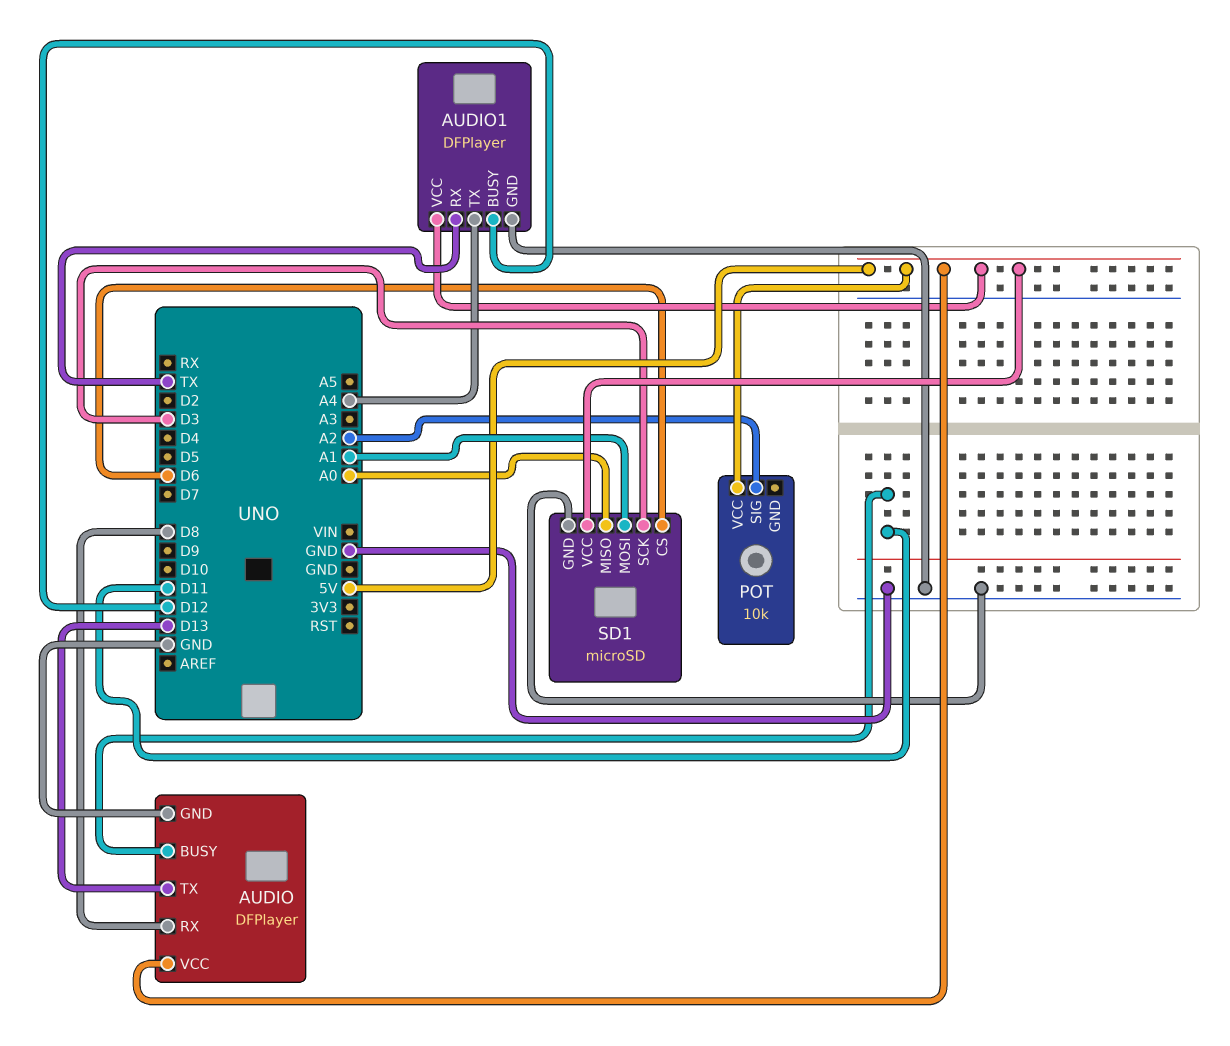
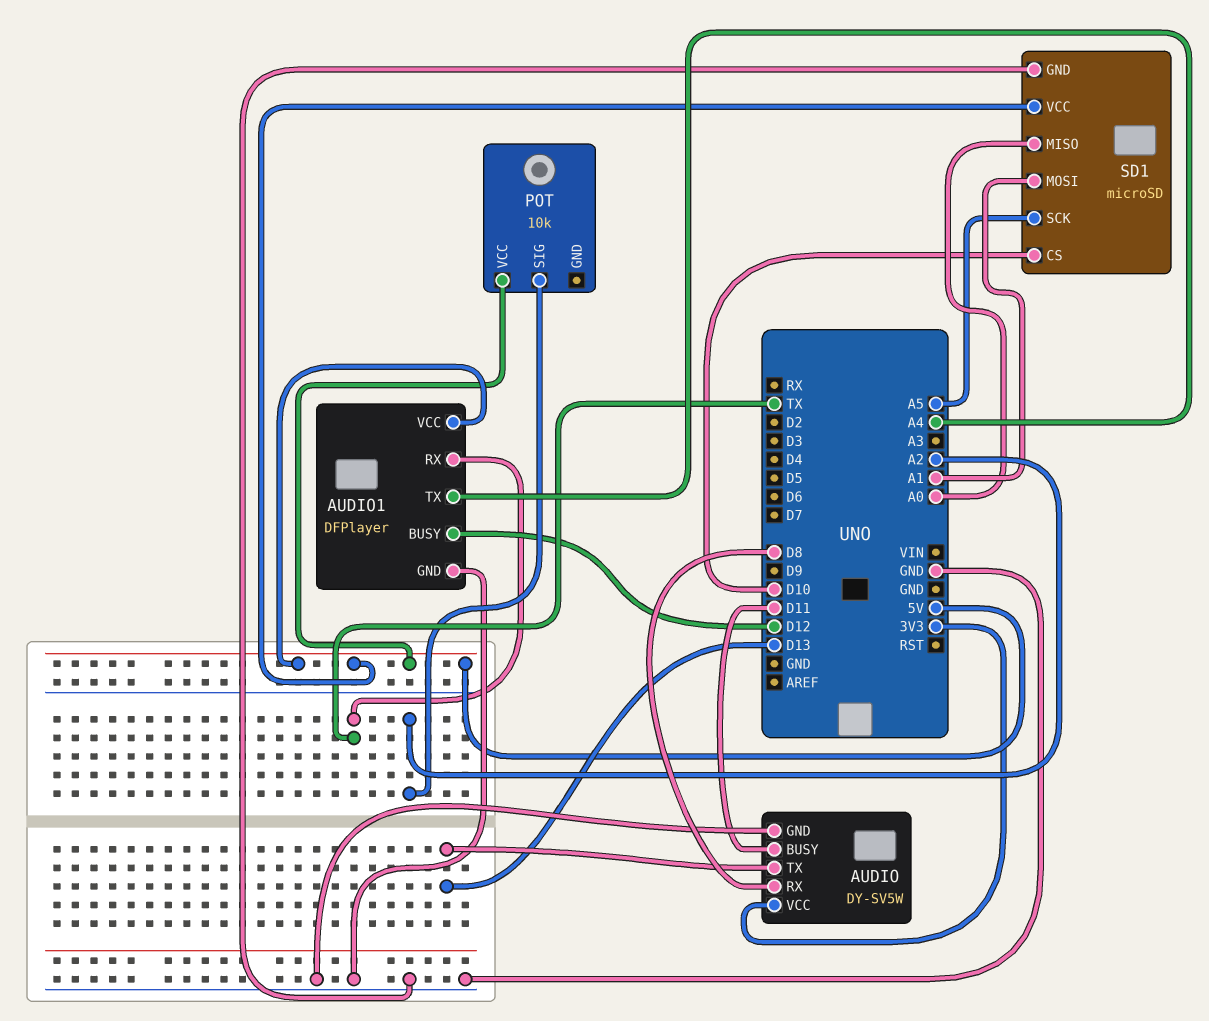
AUDIO: DFPlayer -> DY-SV5W
AUDIO pin VCC: 5V -> 3V3
SD1 pin CS: D6 -> D10
SD1 pin SCK: D3 -> A5

